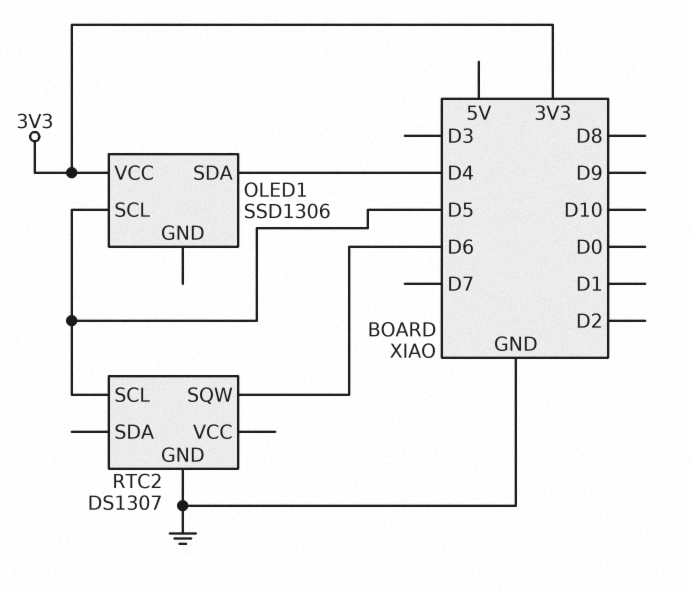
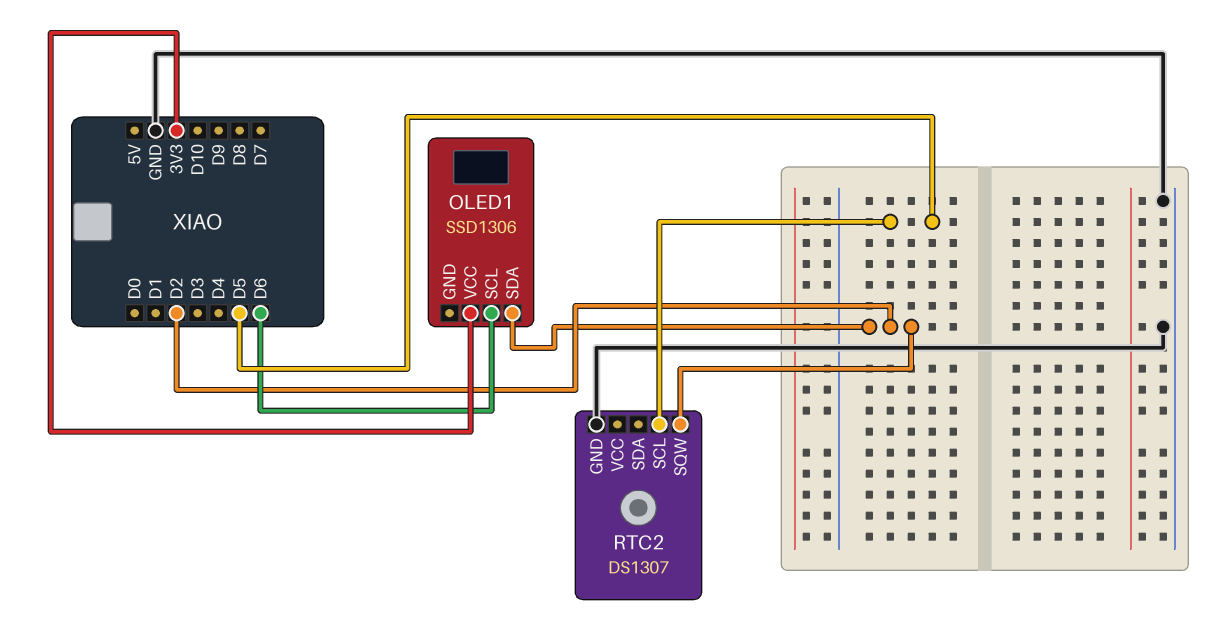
OLED1 pin SCL: D5 -> D6
OLED1 pin SDA: D4 -> D2
RTC2 pin SQW: D6 -> D2

